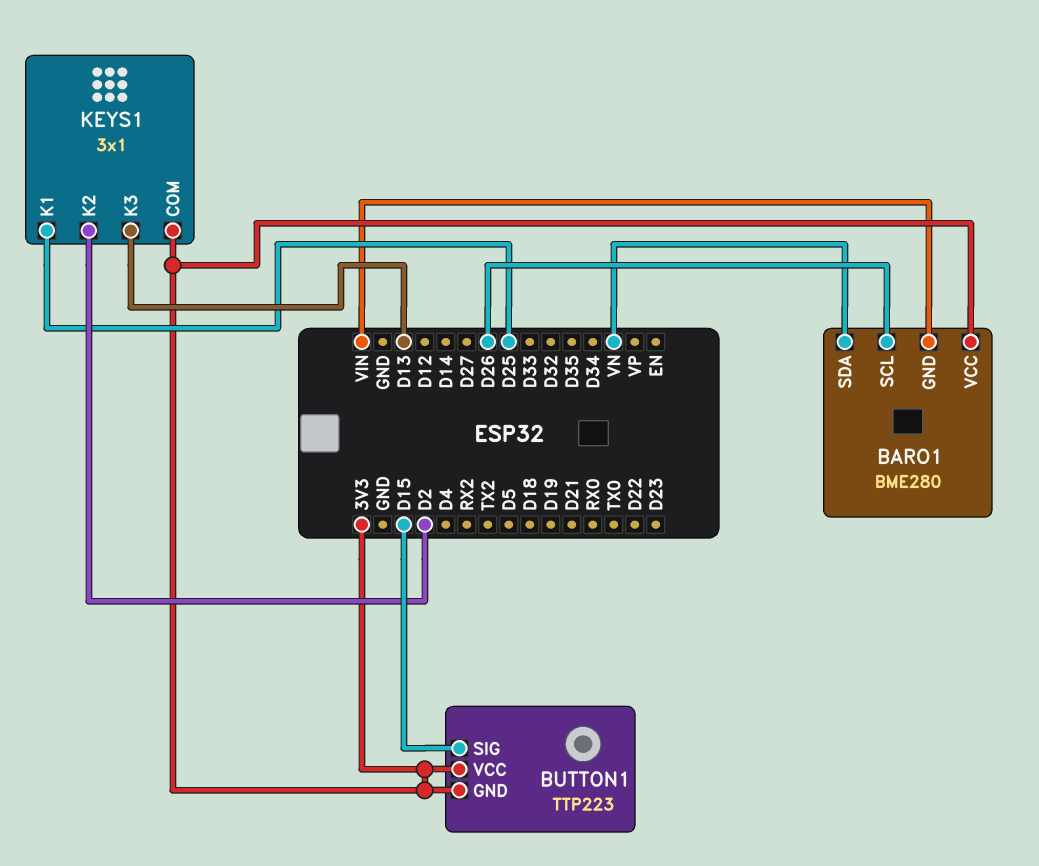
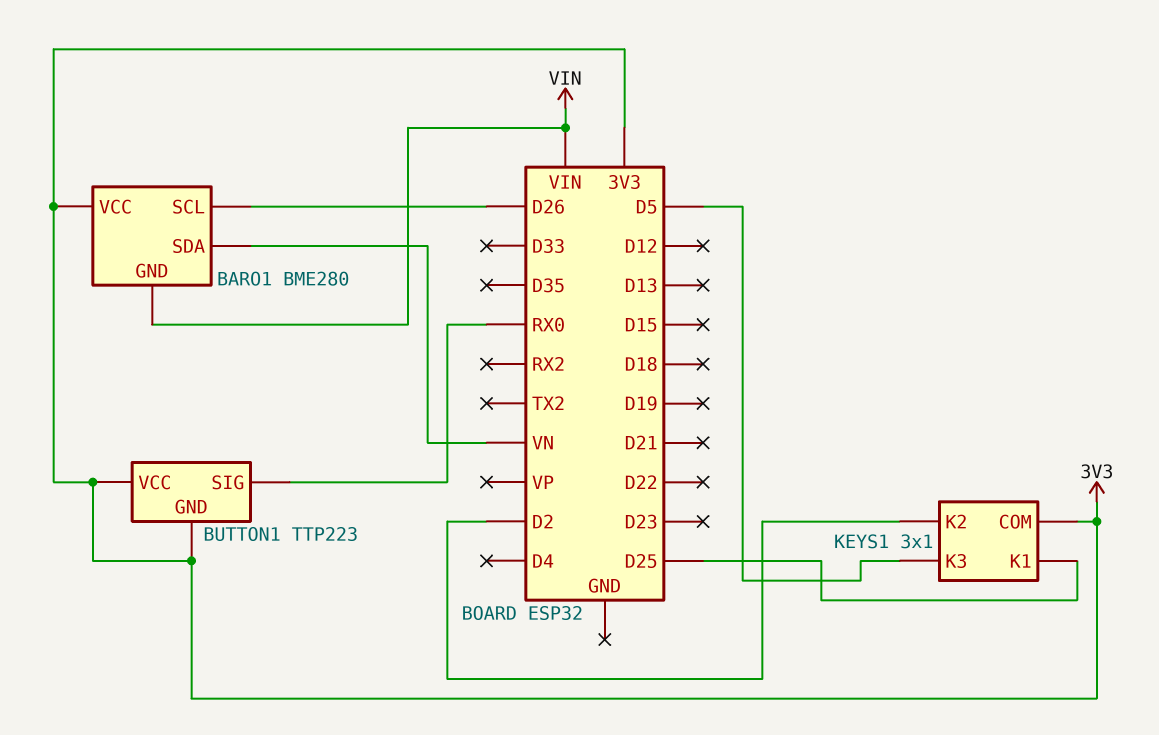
BUTTON1 pin SIG: D15 -> RX0
KEYS1 pin K3: D13 -> D5

